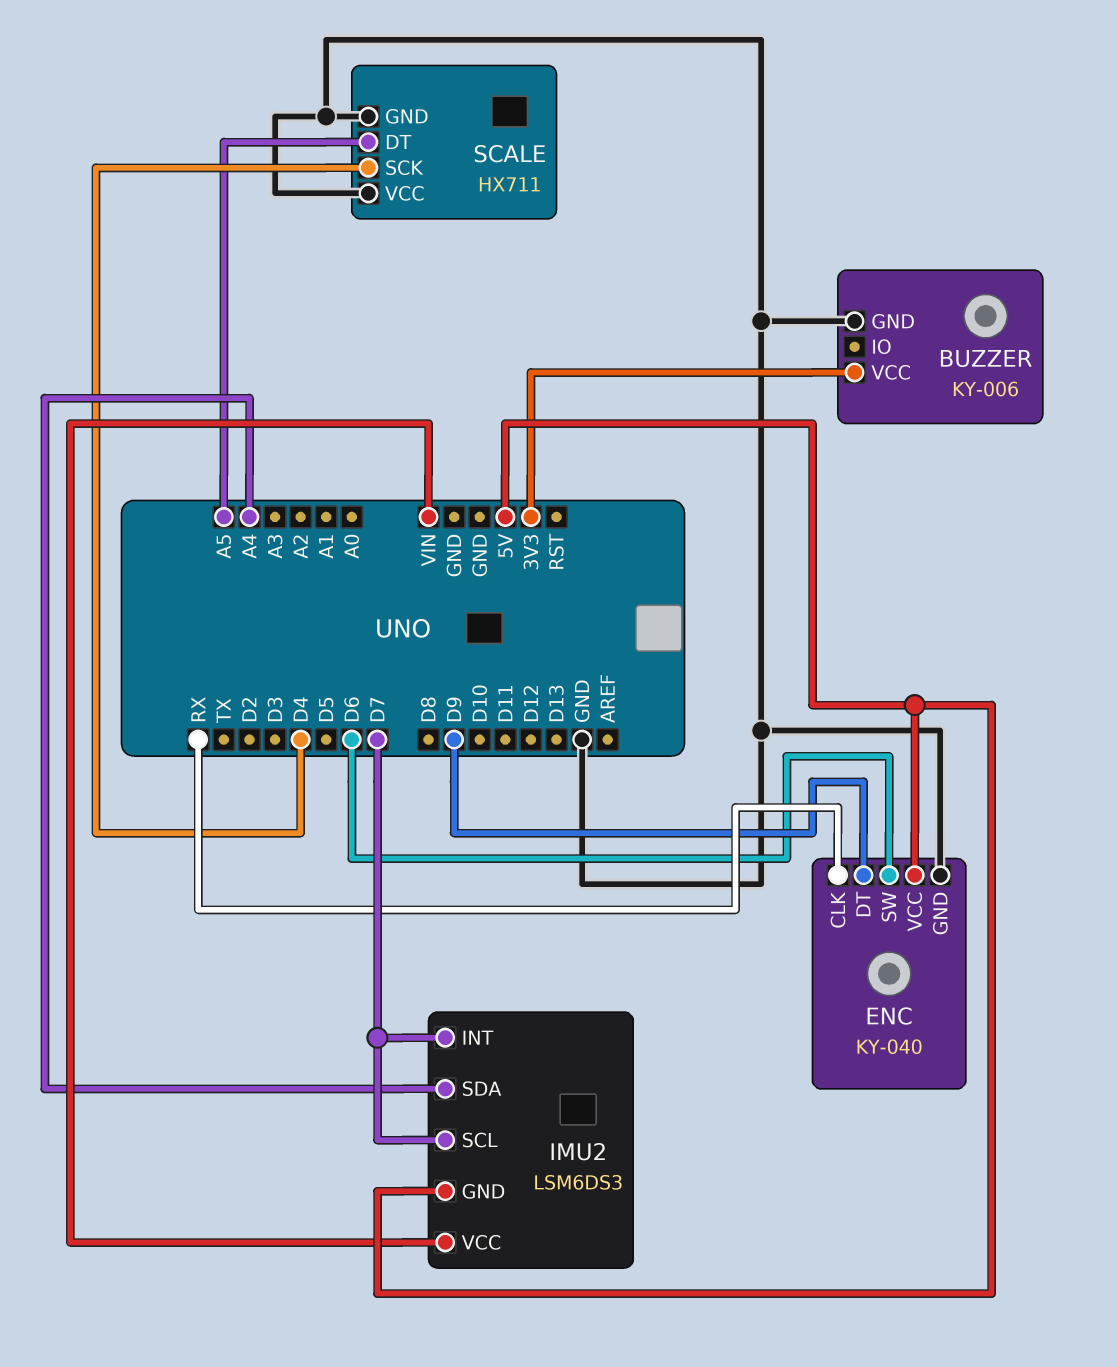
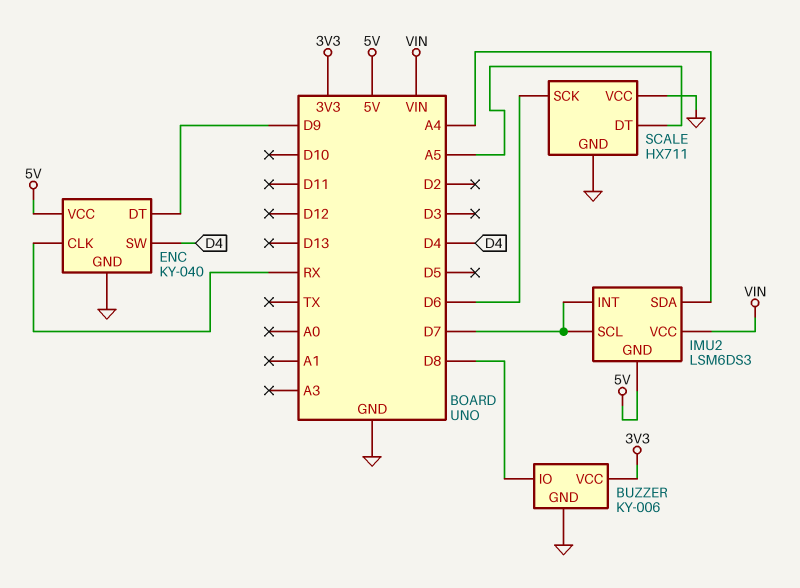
BUZZER pin IO: none -> D8
ENC pin SW: D6 -> D4
SCALE pin SCK: D4 -> D6

